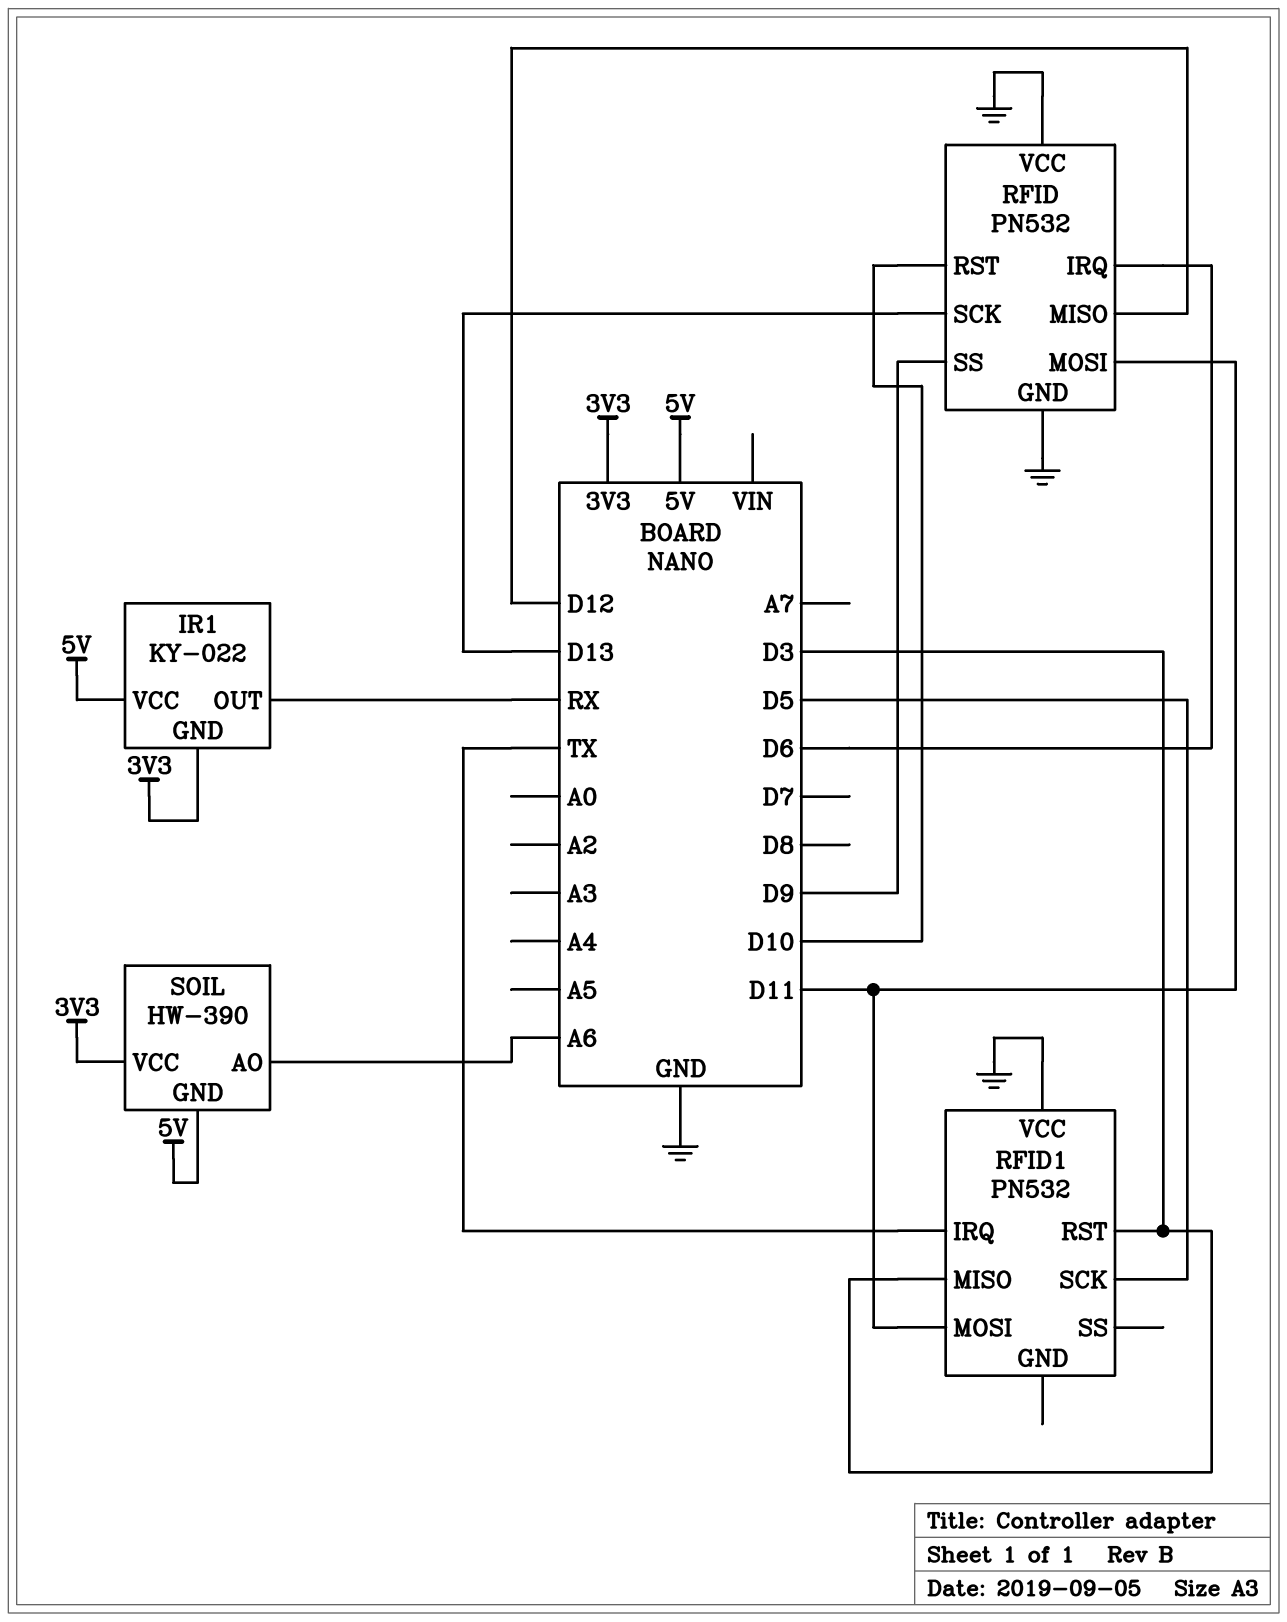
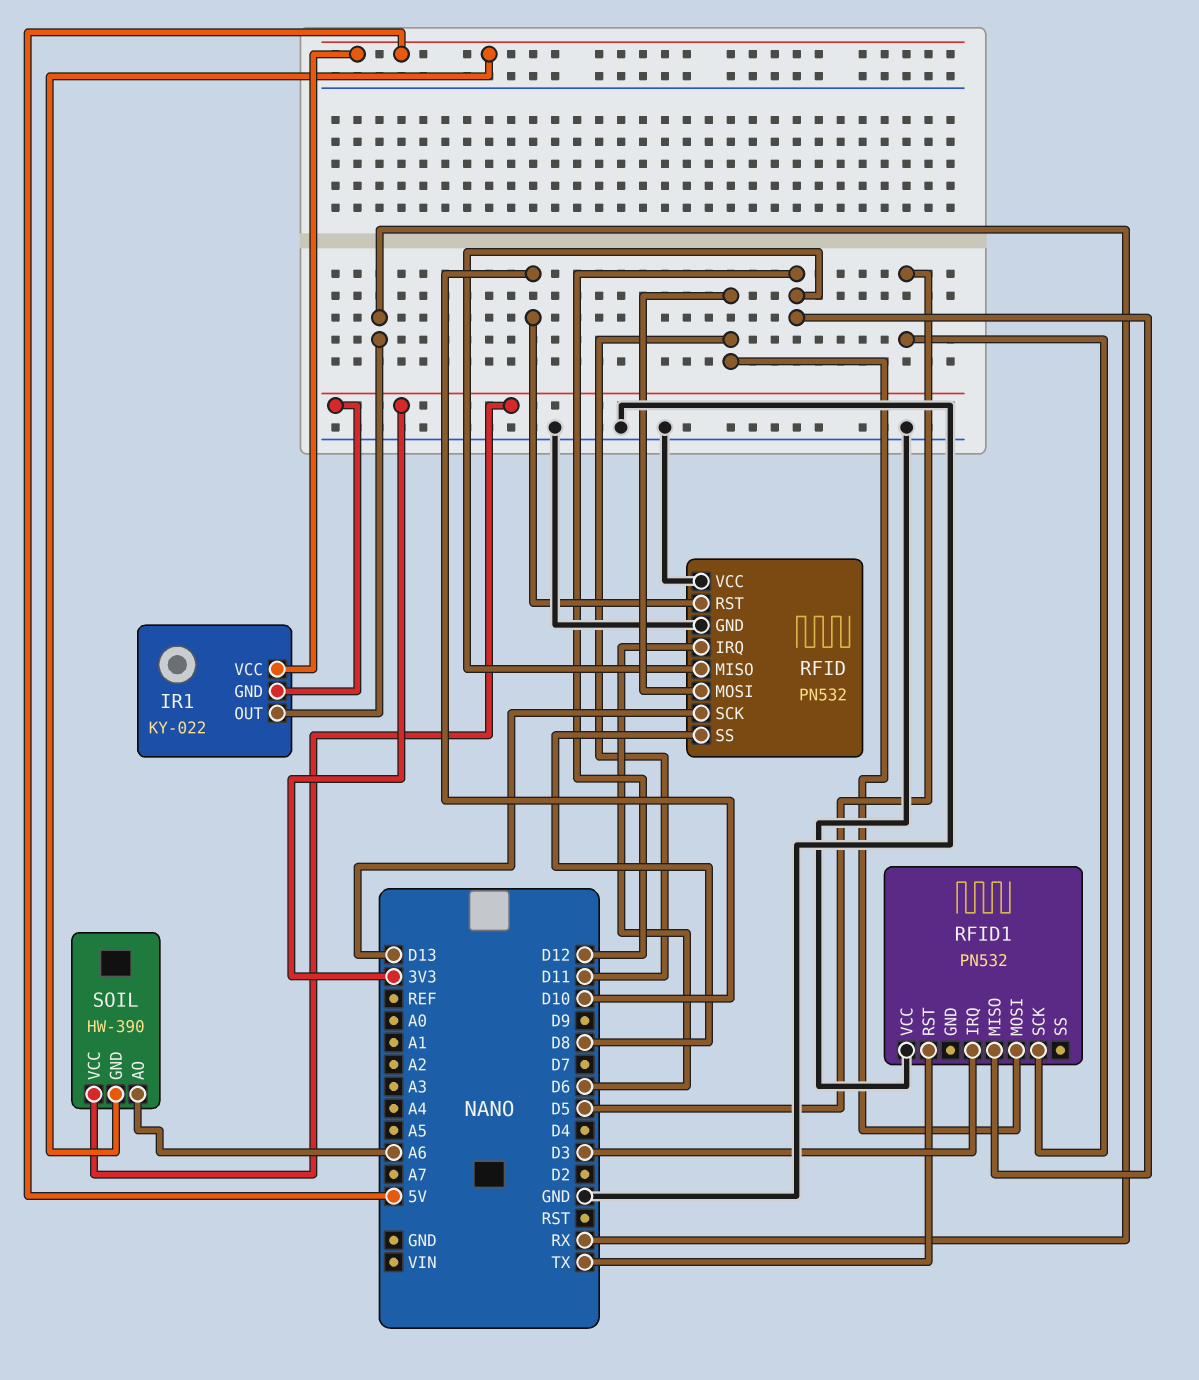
RFID pin SS: D9 -> D8
RFID1 pin IRQ: TX -> D3
RFID1 pin MISO: D3 -> D12
RFID1 pin RST: D3 -> TX

